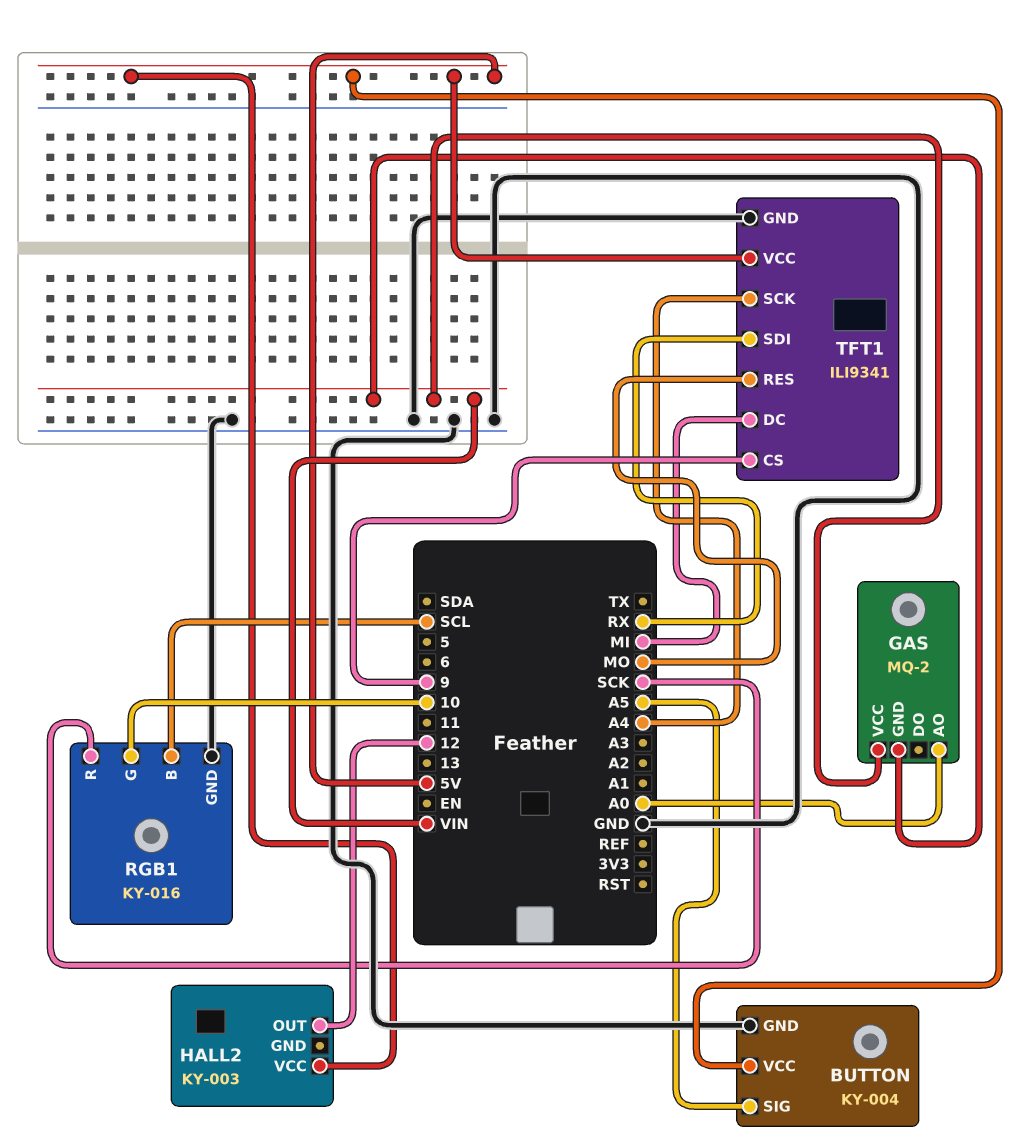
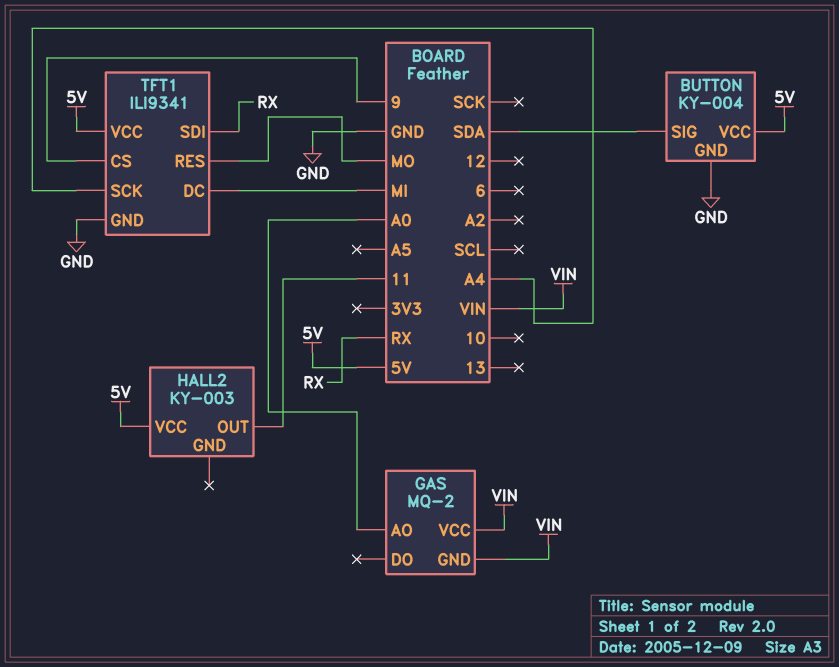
BUTTON pin SIG: A5 -> SDA
HALL2 pin OUT: 12 -> 11
RGB1: KY-016 -> none
RGB1 pin B: SCL -> none
RGB1 pin G: 10 -> none
RGB1 pin GND: GND -> none
RGB1 pin R: SCK -> none

